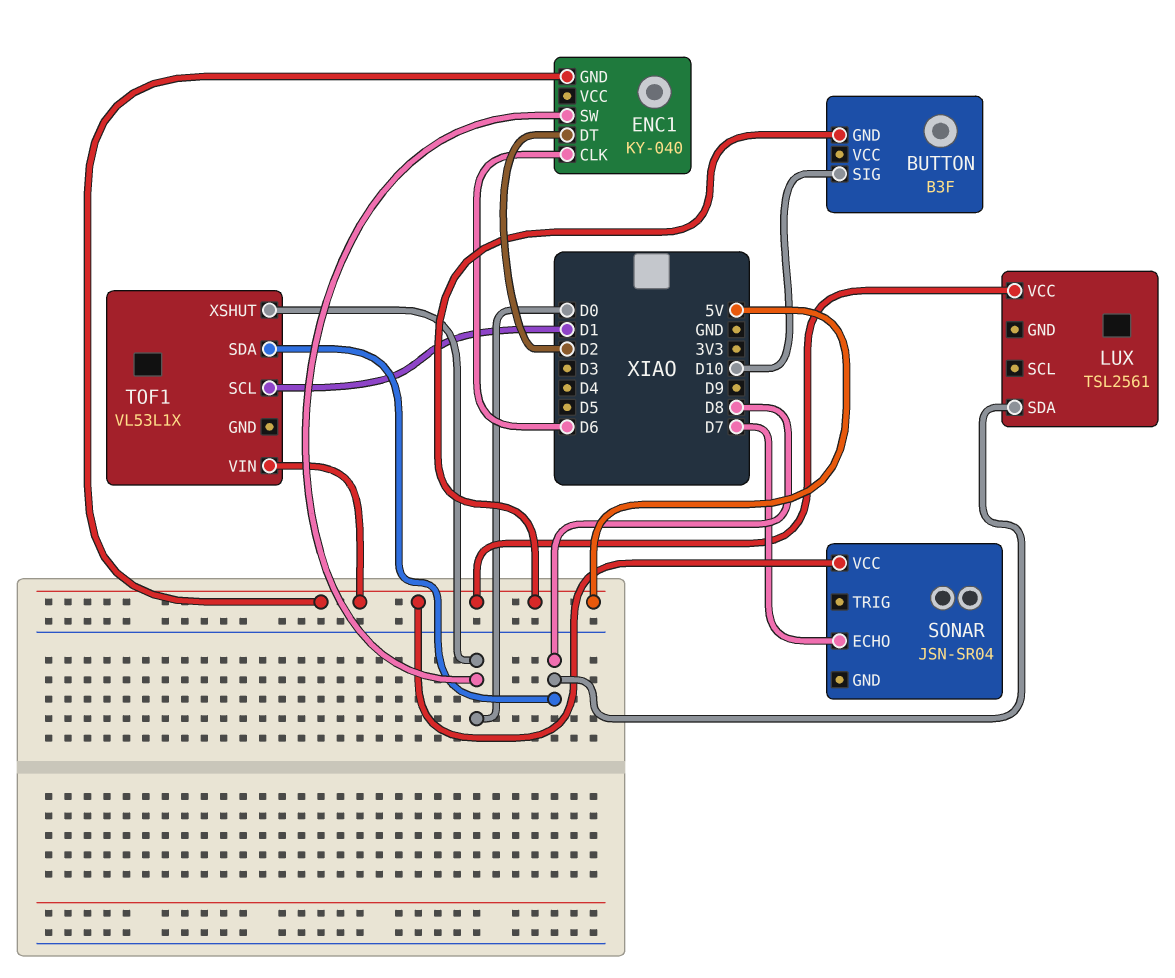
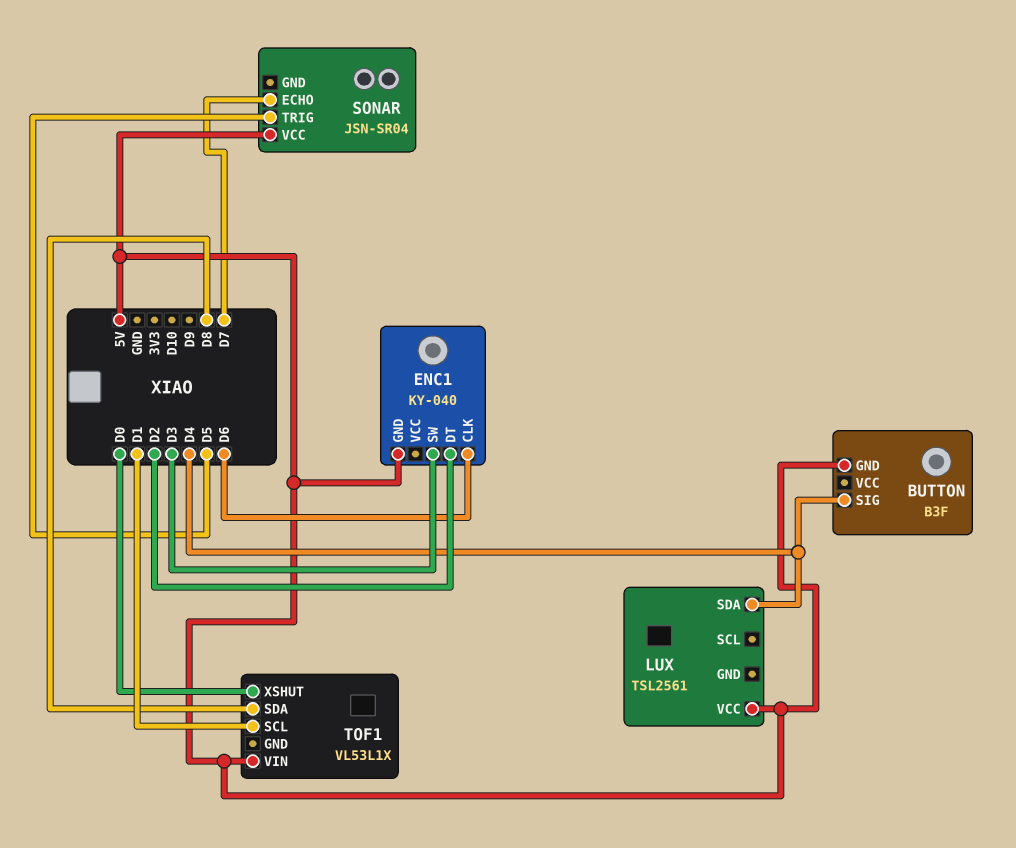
BUTTON pin SIG: D10 -> D4
ENC1 pin SW: D0 -> D3
LUX pin SDA: D8 -> D4
SONAR pin TRIG: none -> D5

